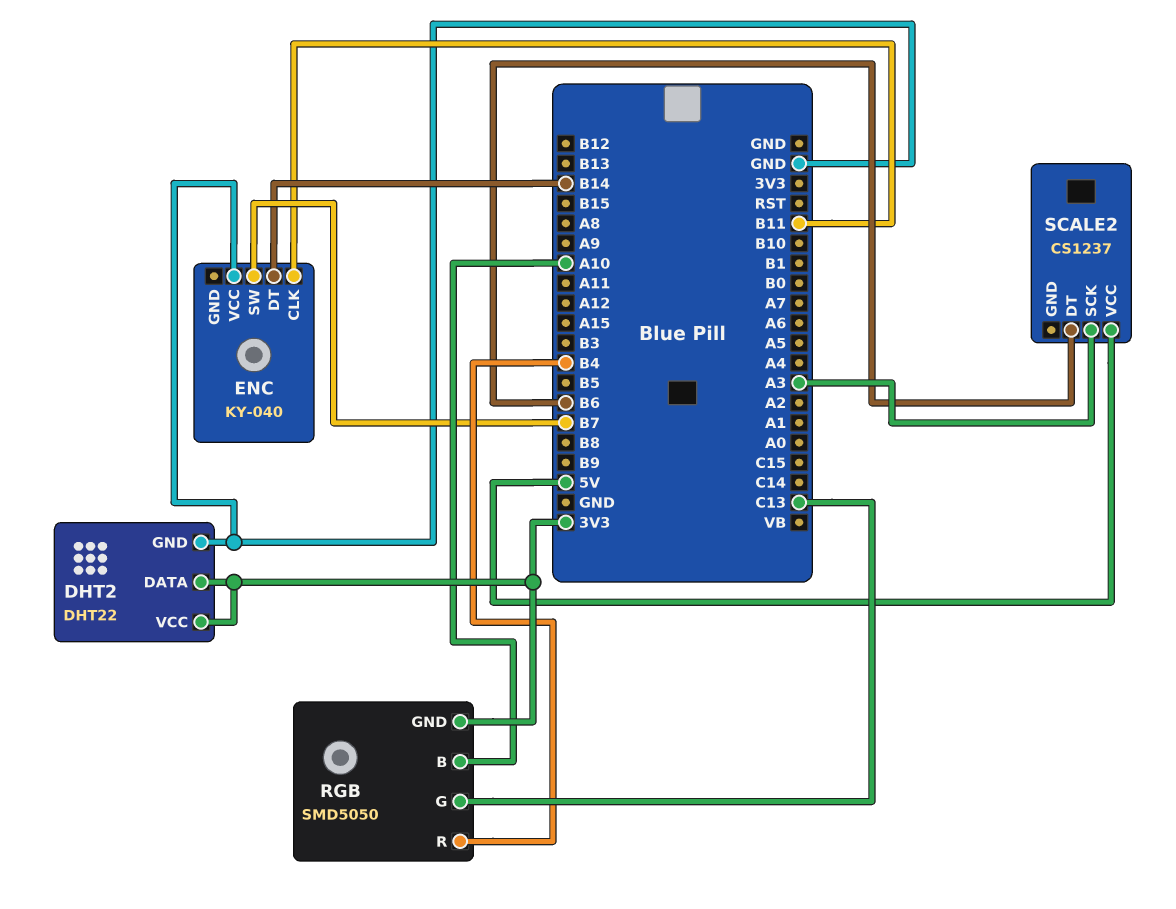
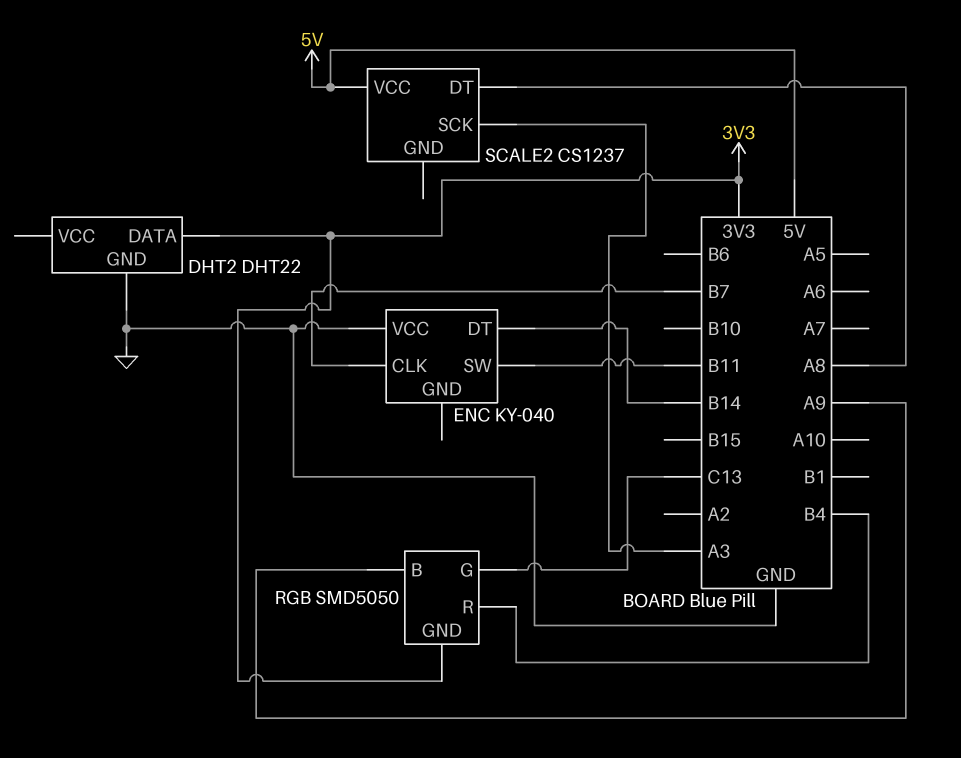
DHT2 pin VCC: 3V3 -> none
ENC pin CLK: B11 -> B7
ENC pin SW: B7 -> B11
RGB pin B: A10 -> A9
SCALE2 pin DT: B6 -> A8

